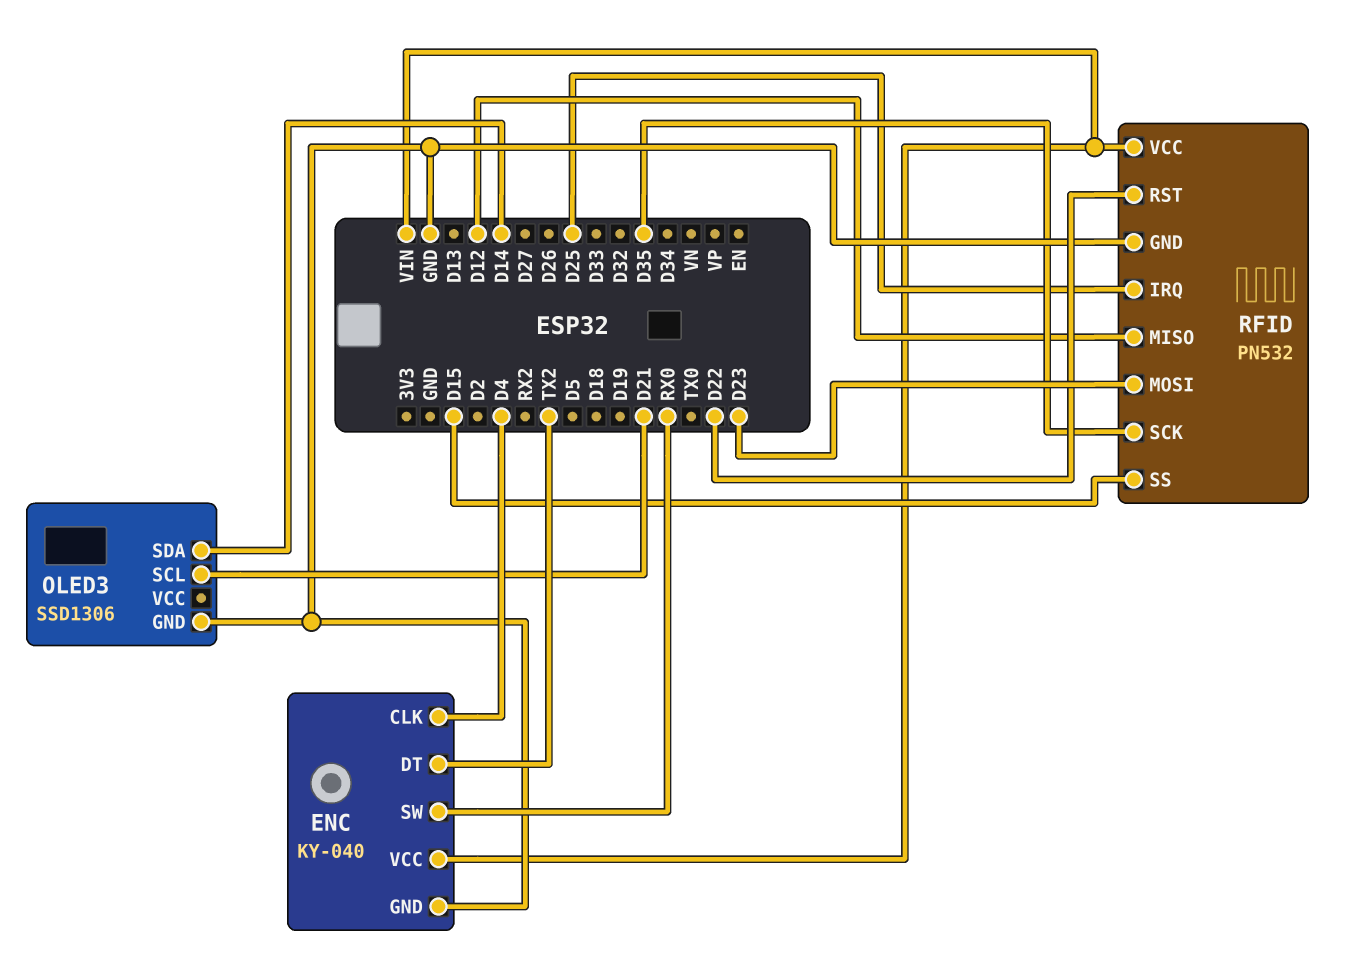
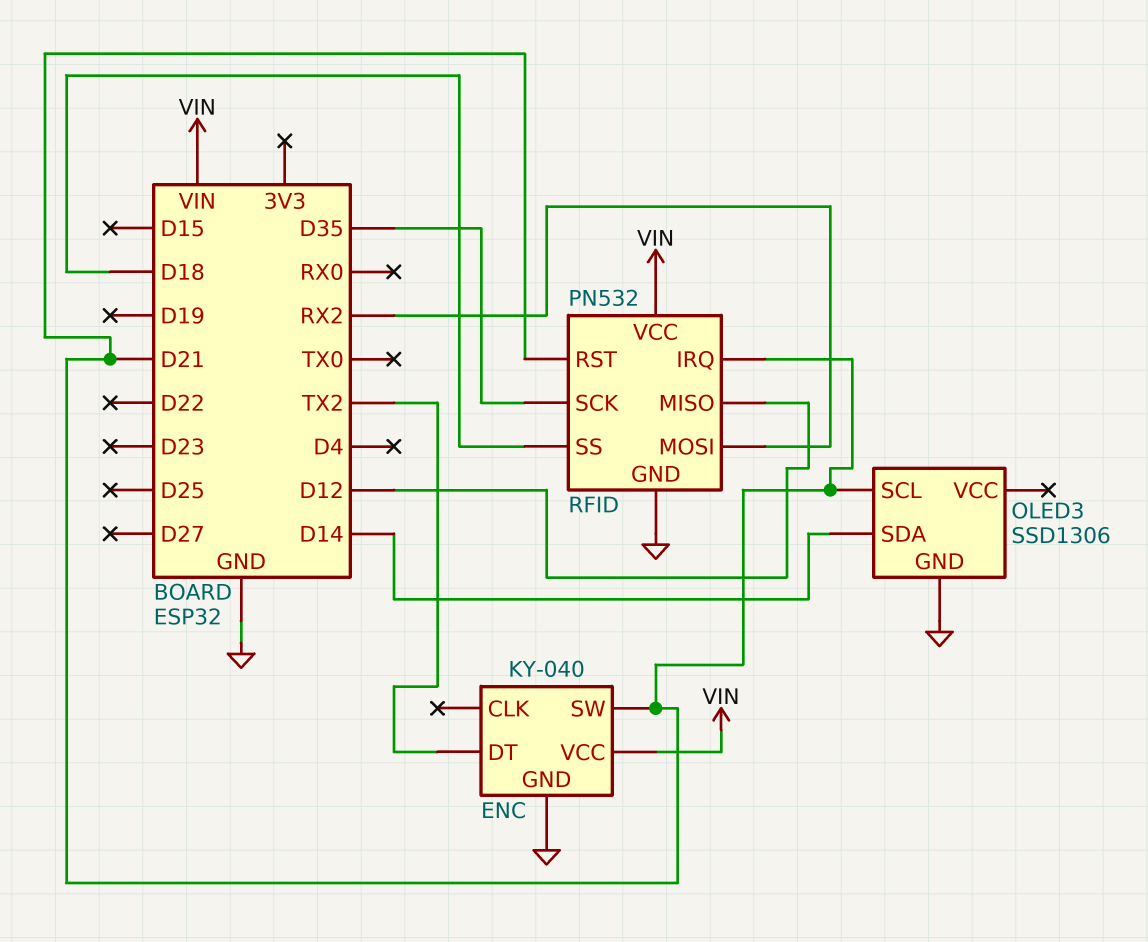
ENC pin CLK: D4 -> none
ENC pin SW: RX0 -> D21
RFID pin IRQ: D25 -> D21
RFID pin MOSI: D23 -> RX2
RFID pin RST: D22 -> D21
RFID pin SS: D15 -> D18

